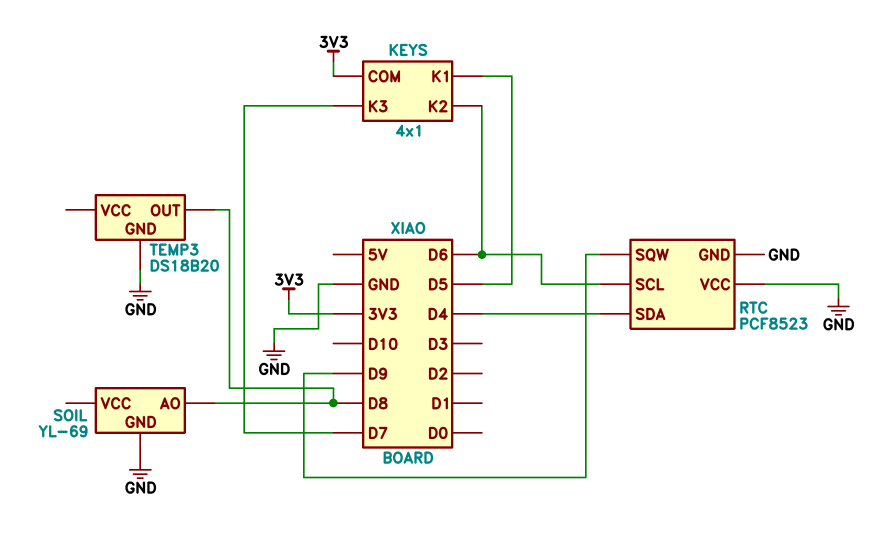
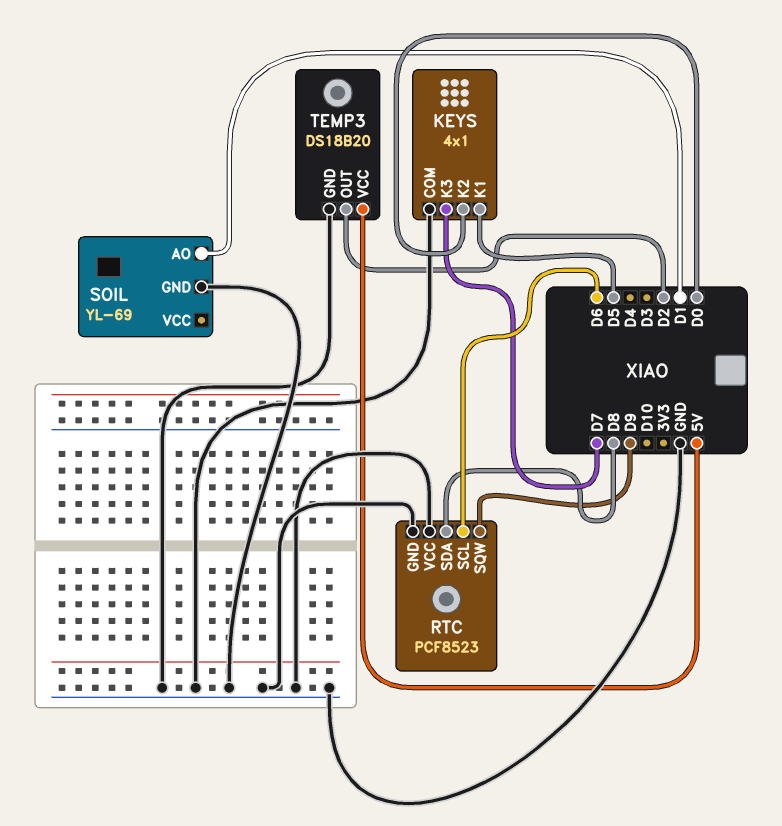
KEYS pin COM: 3V3 -> GND
KEYS pin K2: D6 -> D0
RTC pin SDA: D4 -> D8
SOIL pin AO: D8 -> D1
TEMP3 pin OUT: D8 -> D2
TEMP3 pin VCC: none -> 5V

